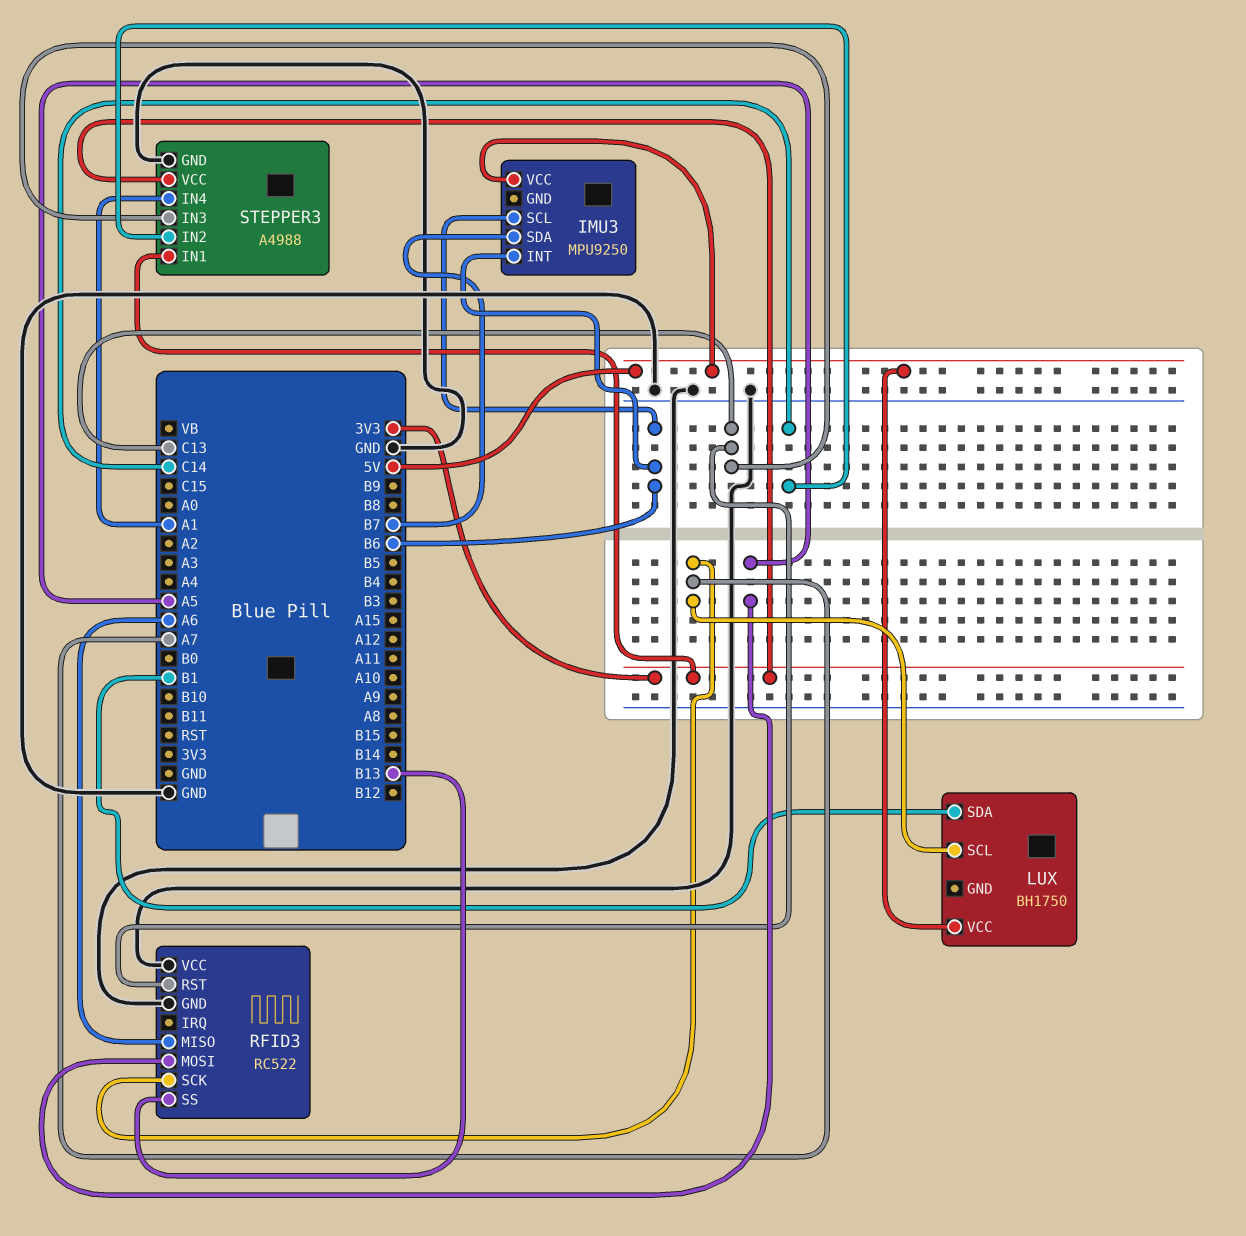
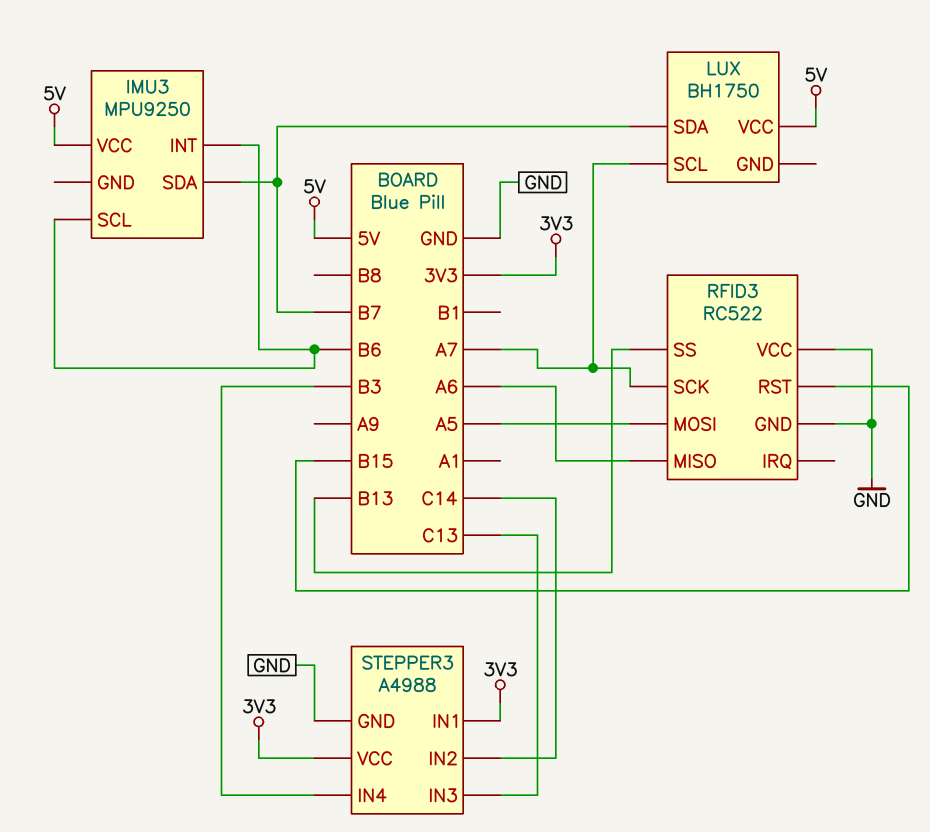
LUX pin SDA: B1 -> B7
RFID3 pin RST: C13 -> B15
STEPPER3 pin IN4: A1 -> B3

